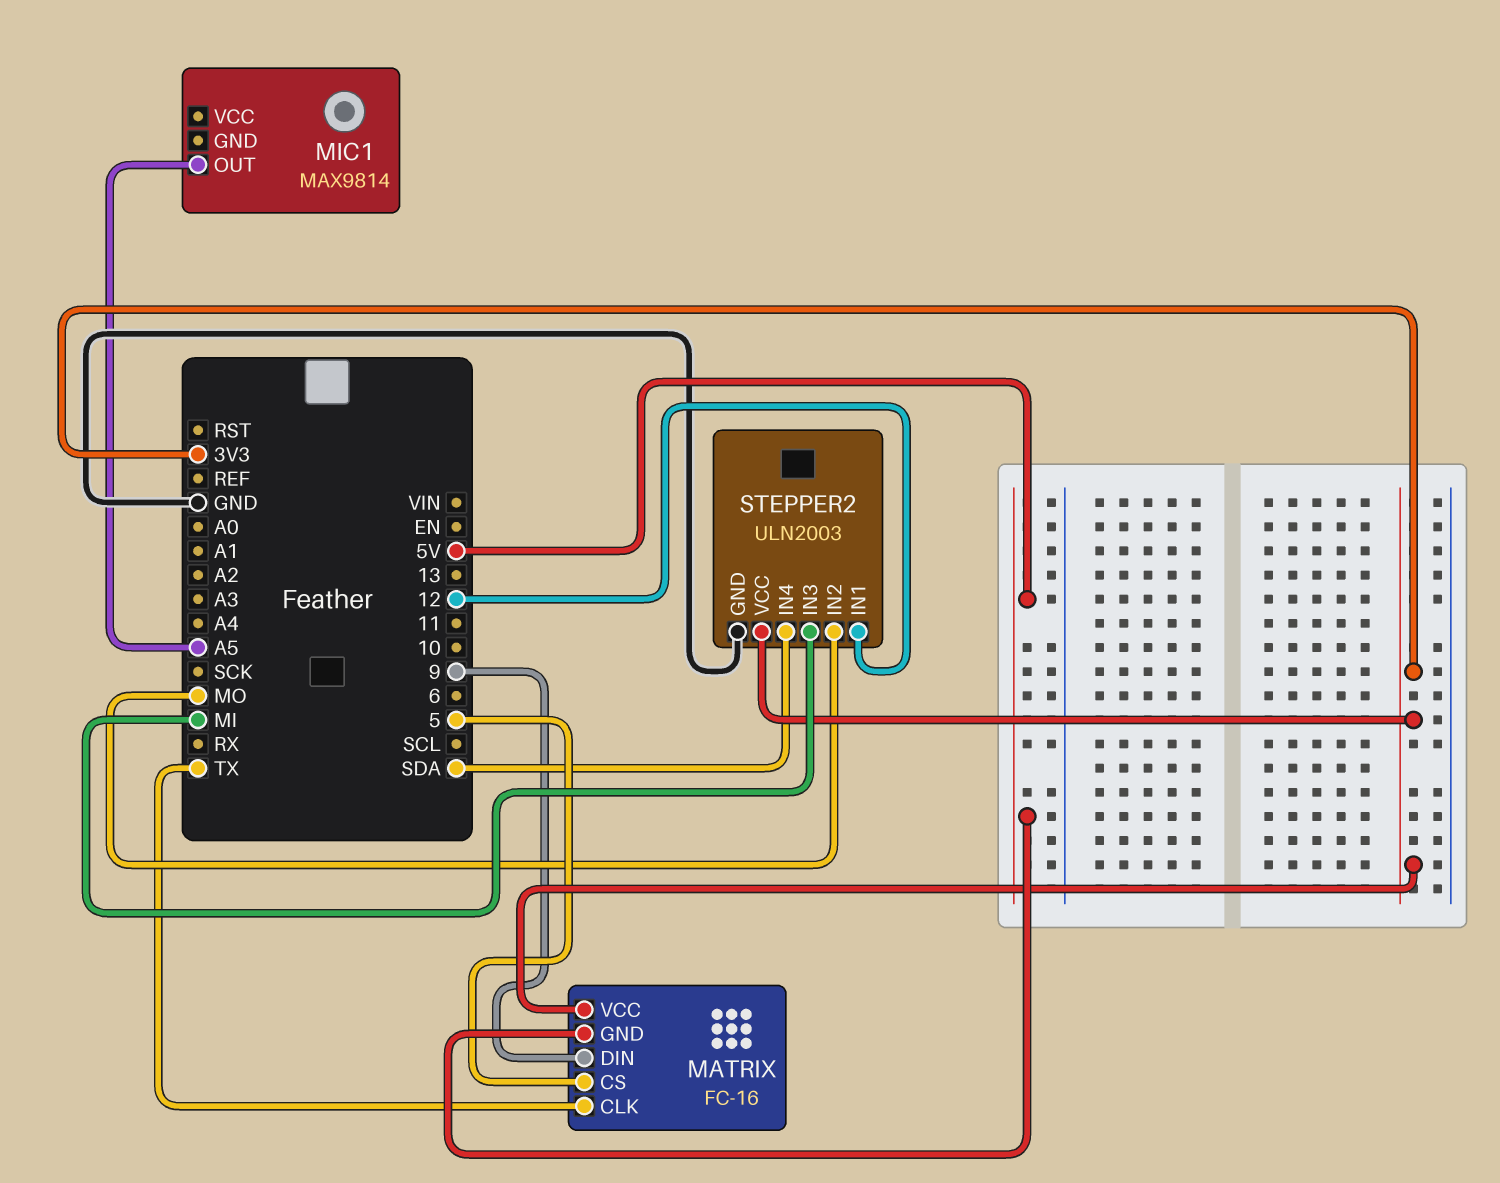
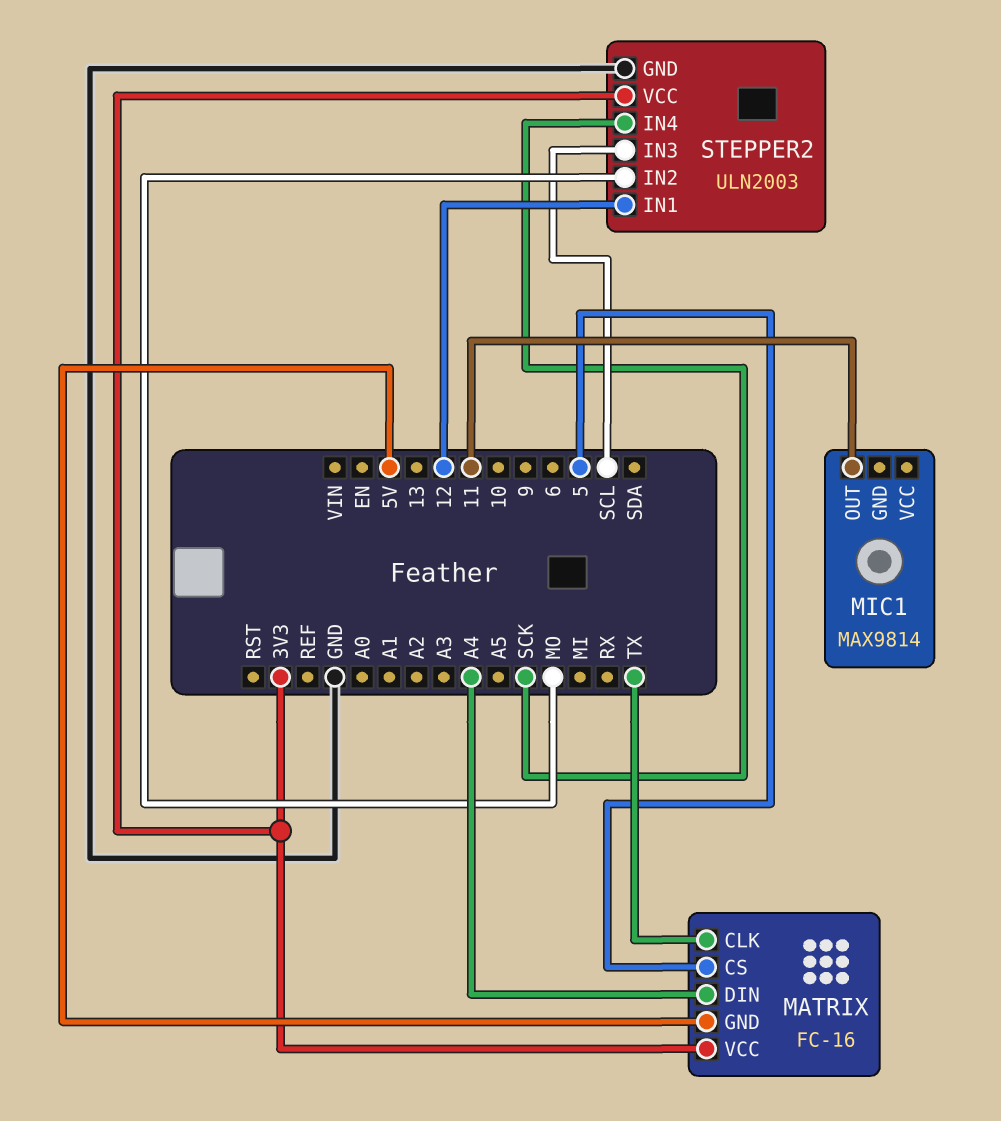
MATRIX pin DIN: 9 -> A4
MIC1 pin OUT: A5 -> 11
STEPPER2 pin IN3: MI -> SCL
STEPPER2 pin IN4: SDA -> SCK

